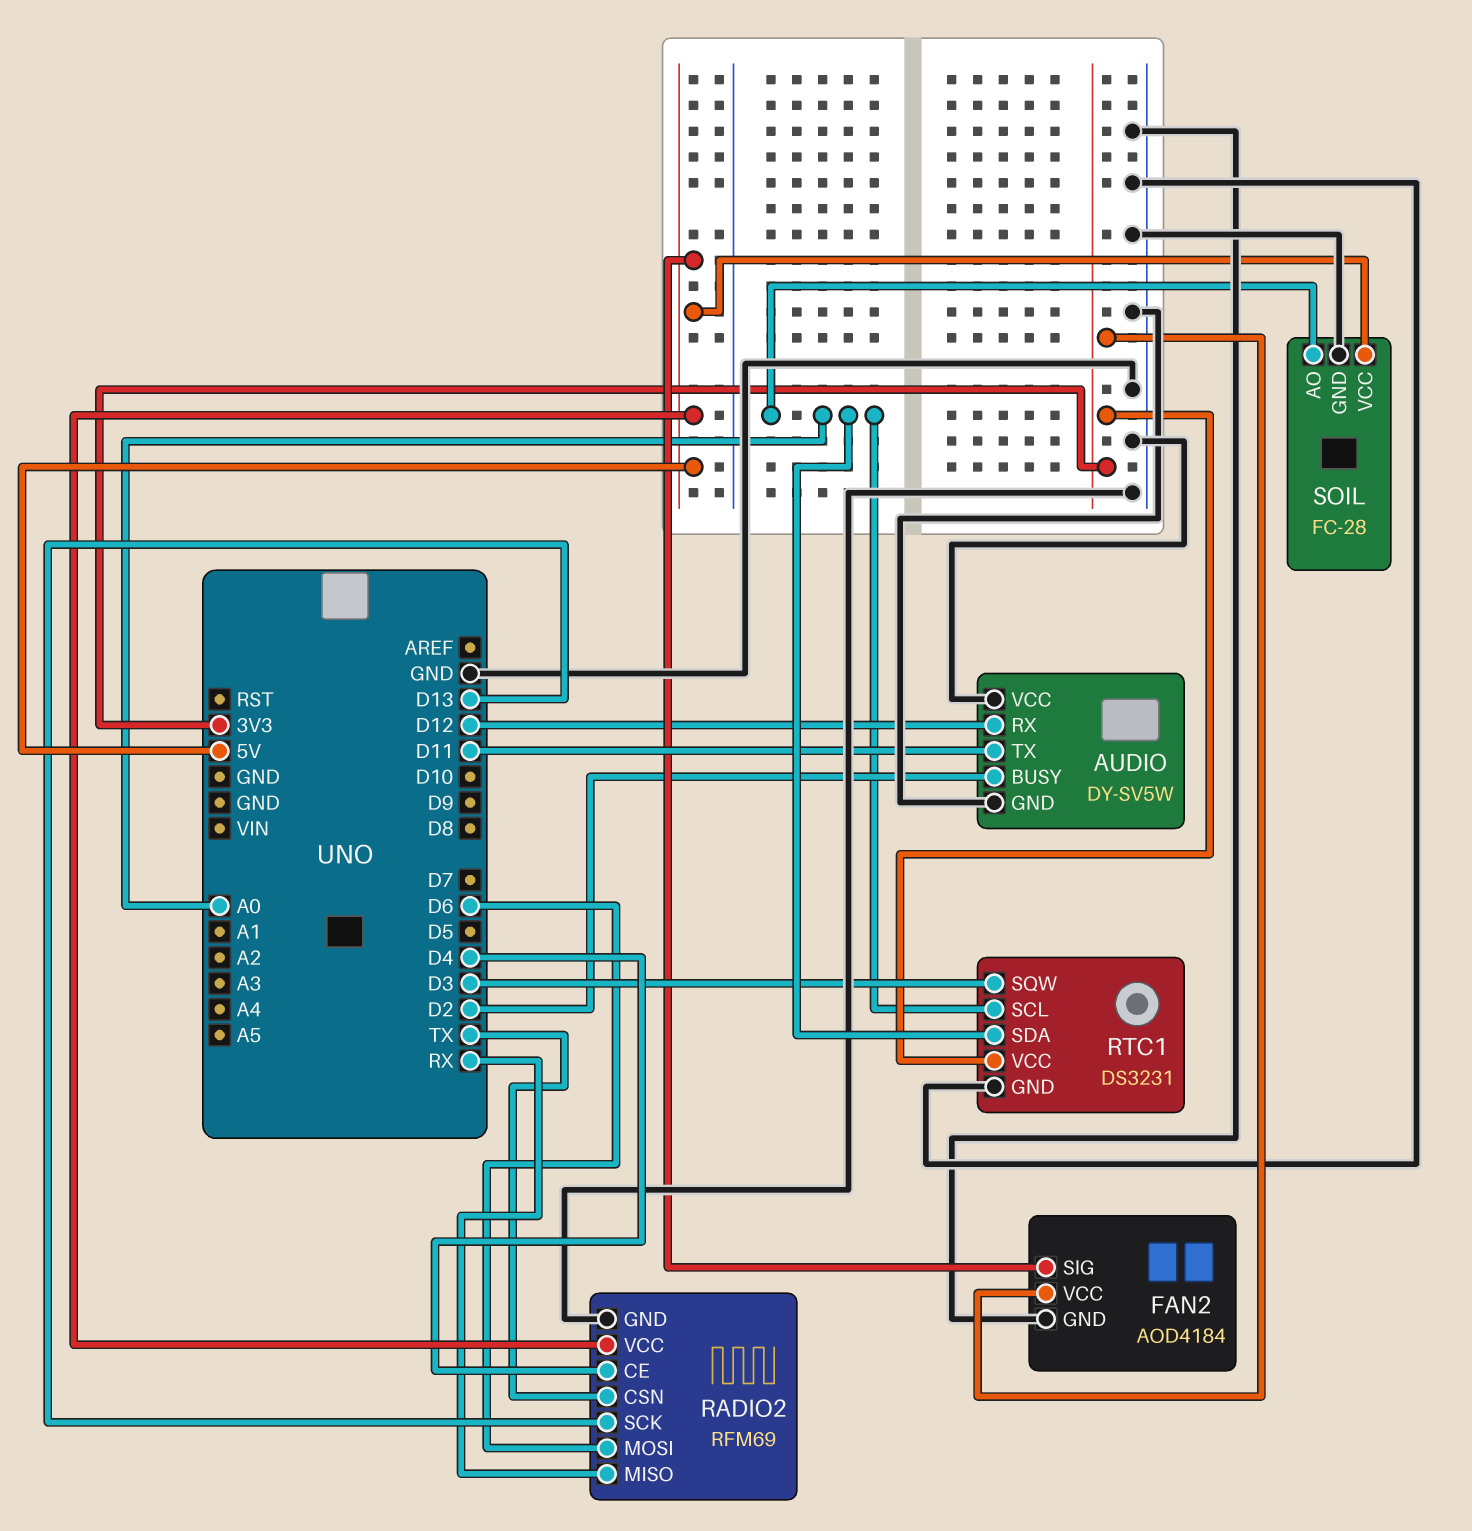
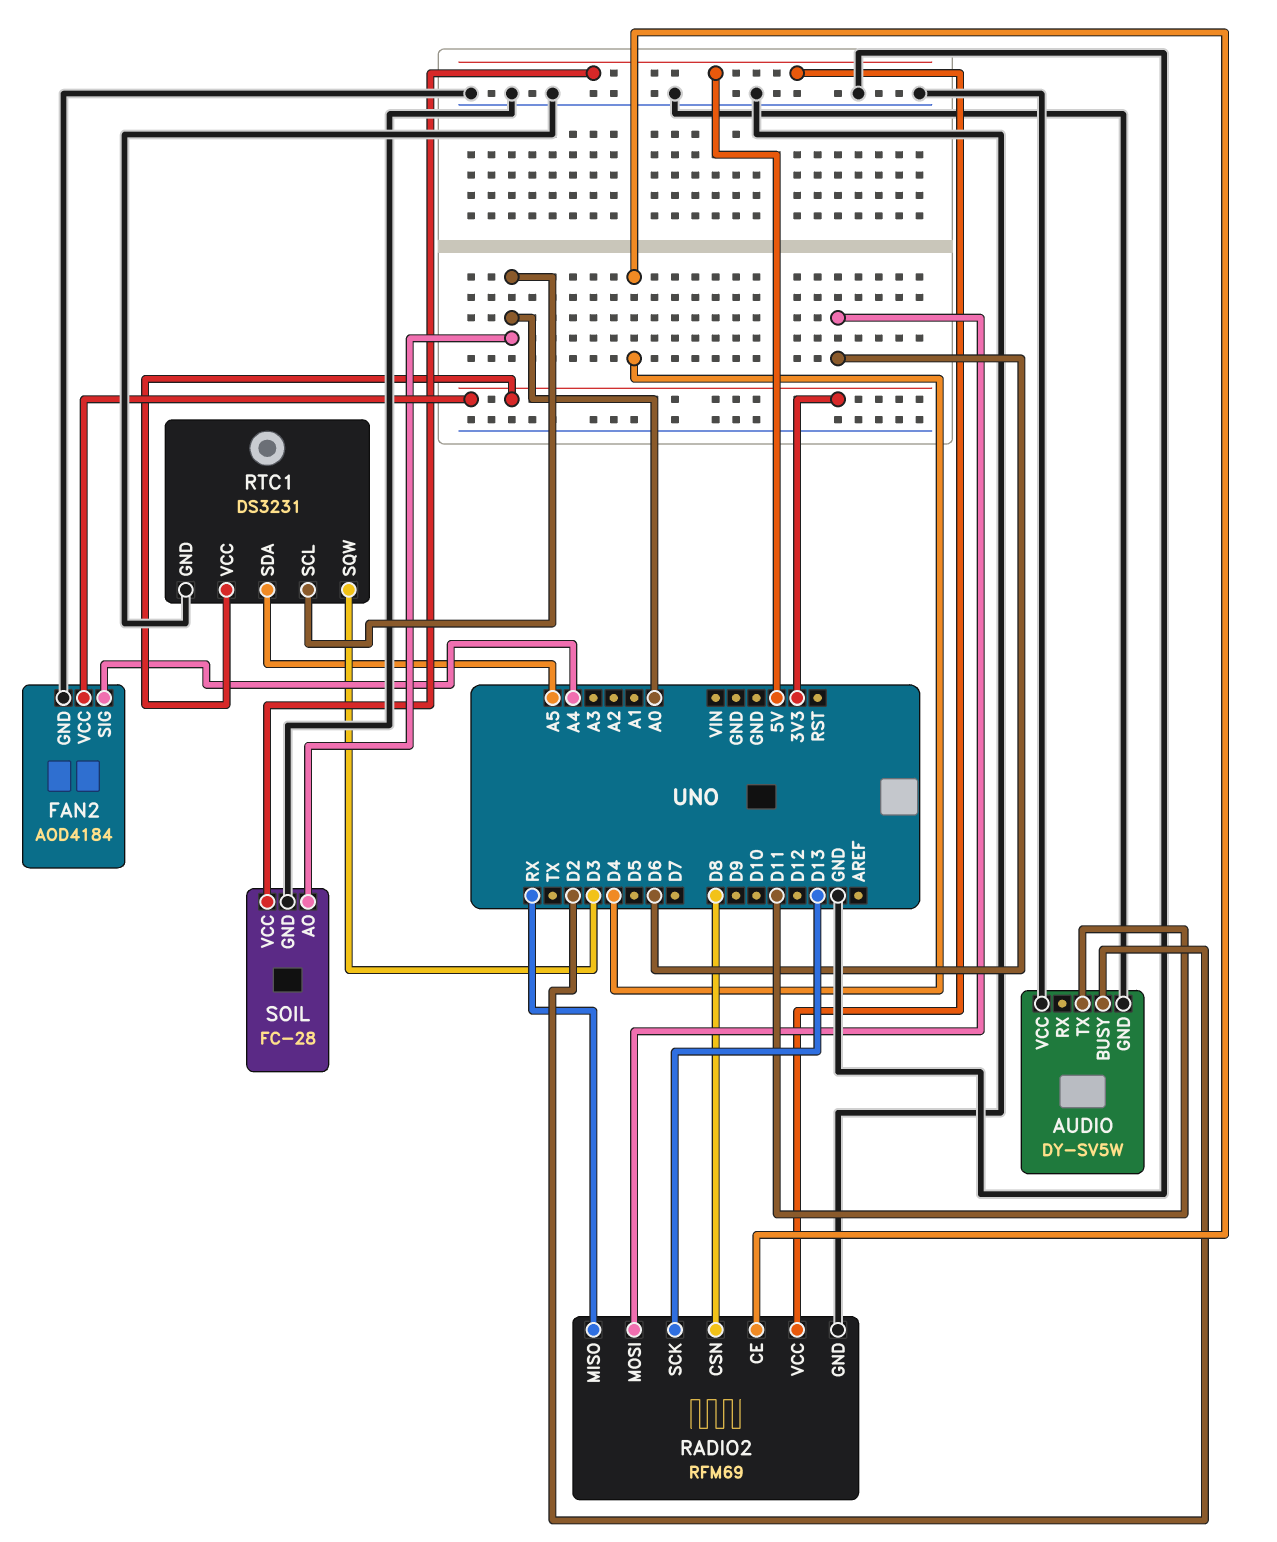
AUDIO pin RX: D12 -> none
FAN2 pin SIG: 5V -> A4
RADIO2 pin CSN: TX -> D8
RTC1 pin SDA: A0 -> A5

